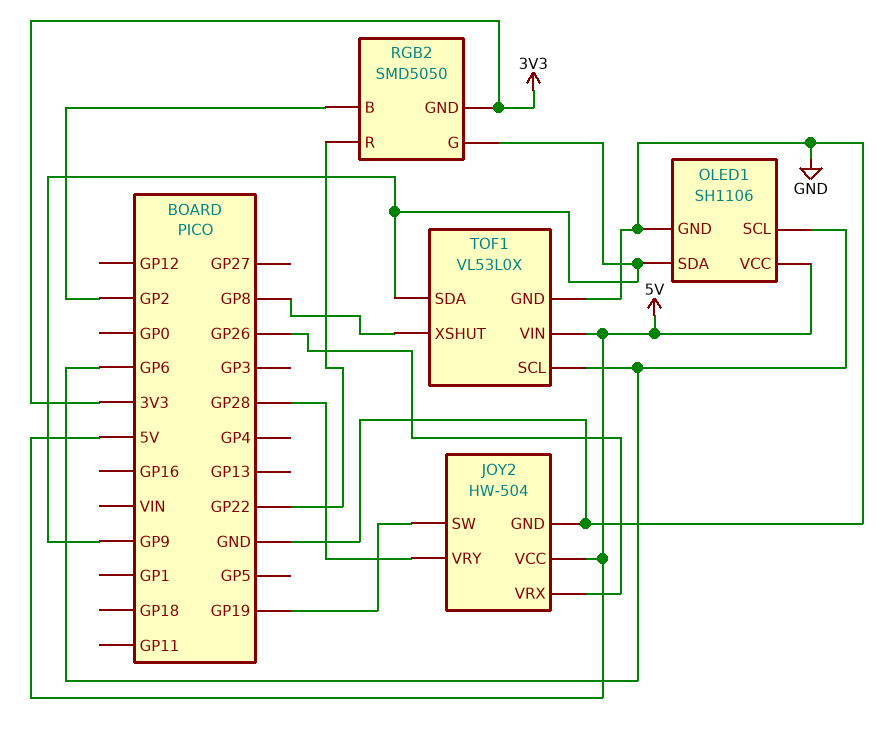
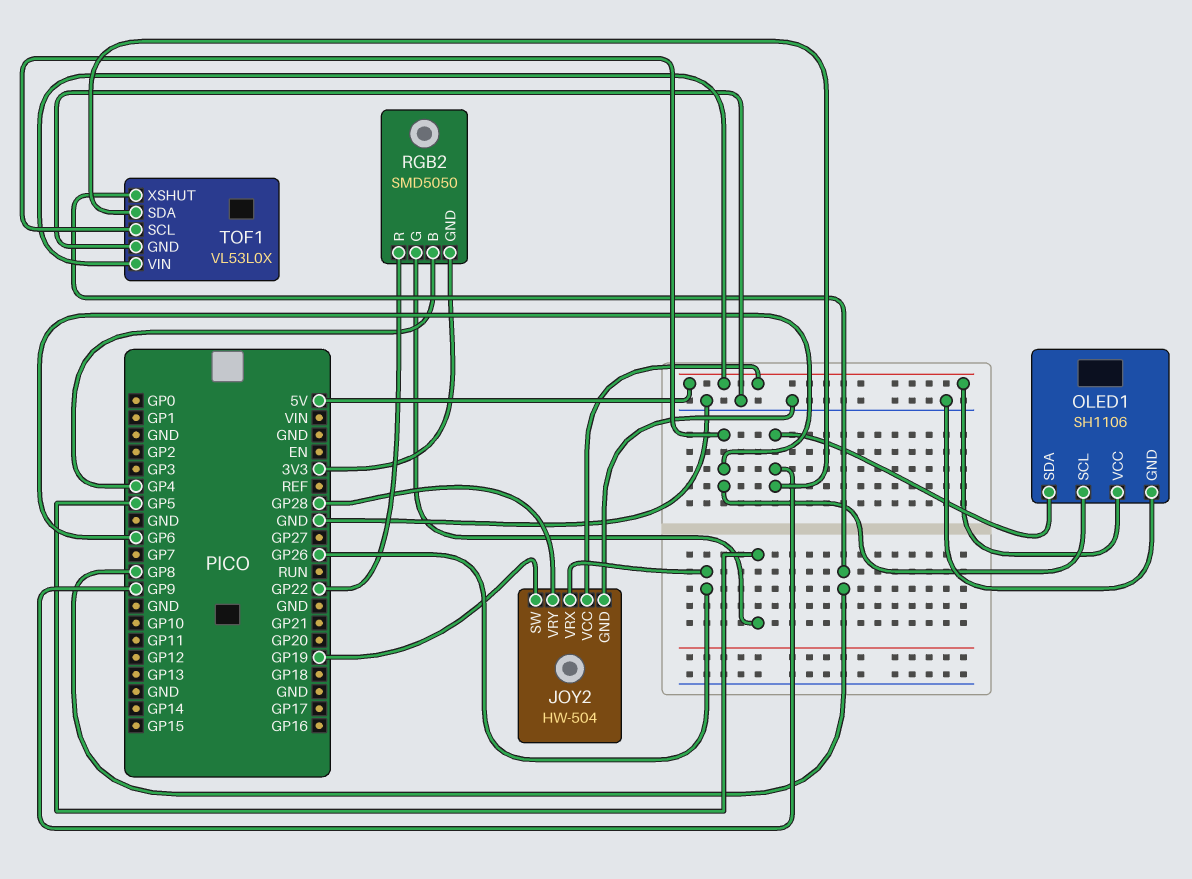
RGB2 pin B: GP2 -> GP4
RGB2 pin G: GP9 -> GP5

